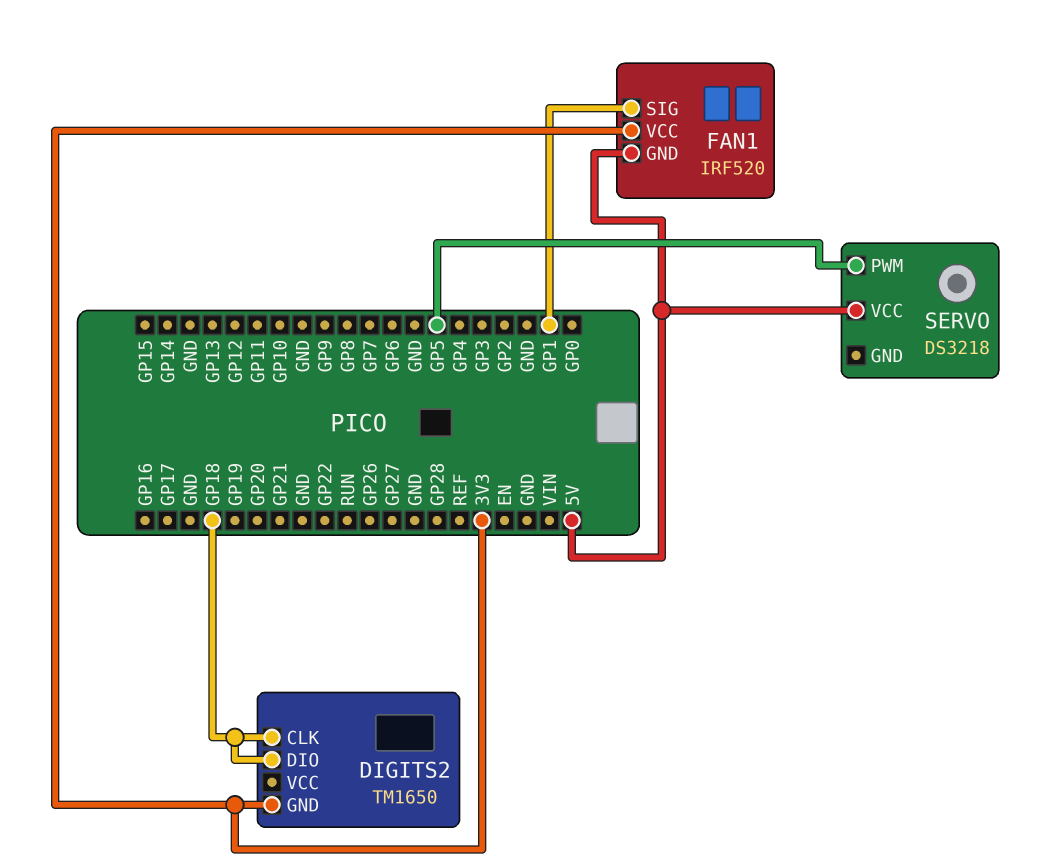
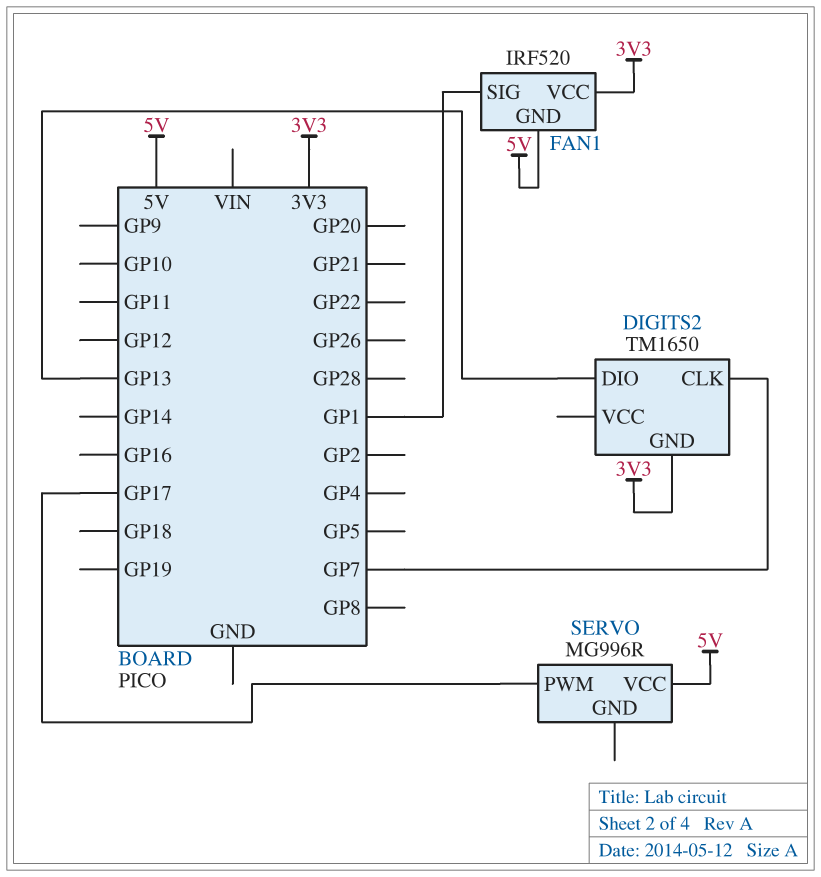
DIGITS2 pin CLK: GP18 -> GP7
DIGITS2 pin DIO: GP18 -> GP13
SERVO: DS3218 -> MG996R
SERVO pin PWM: GP5 -> GP17

